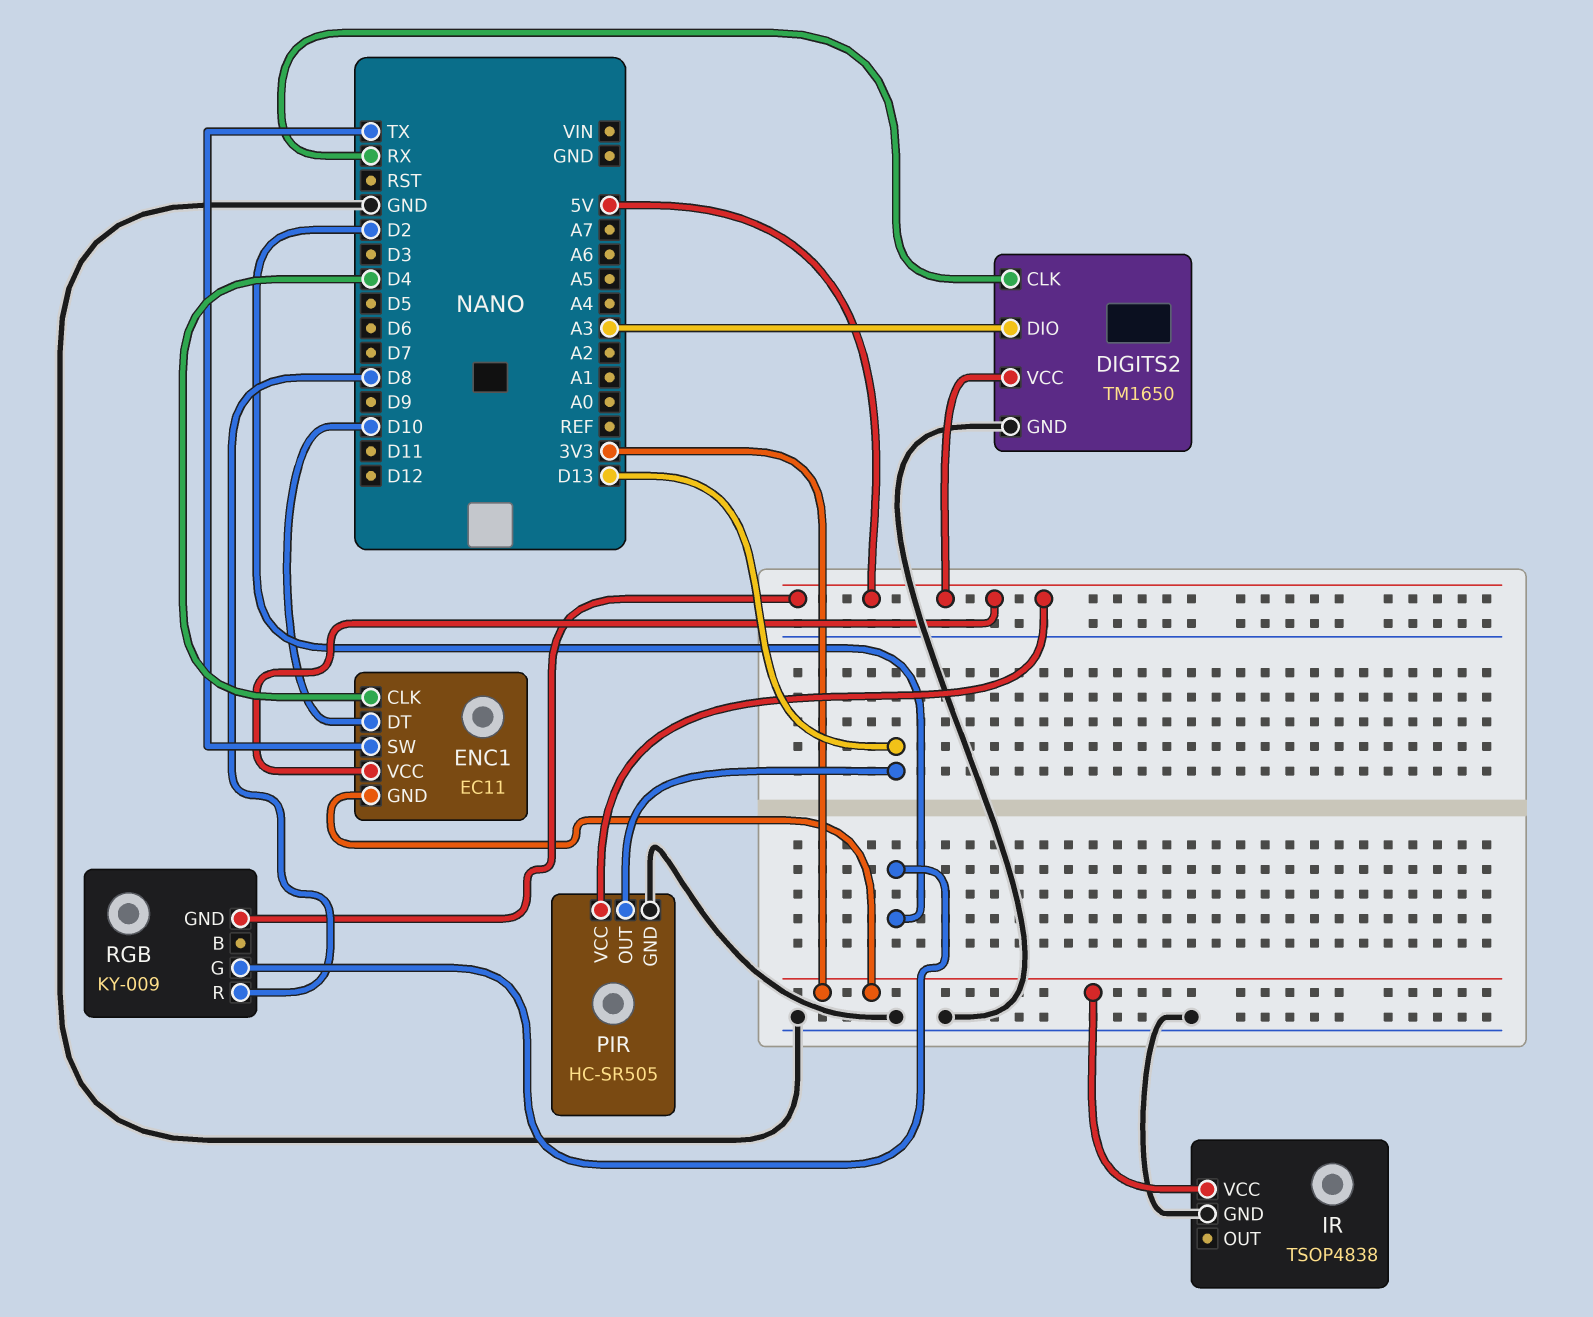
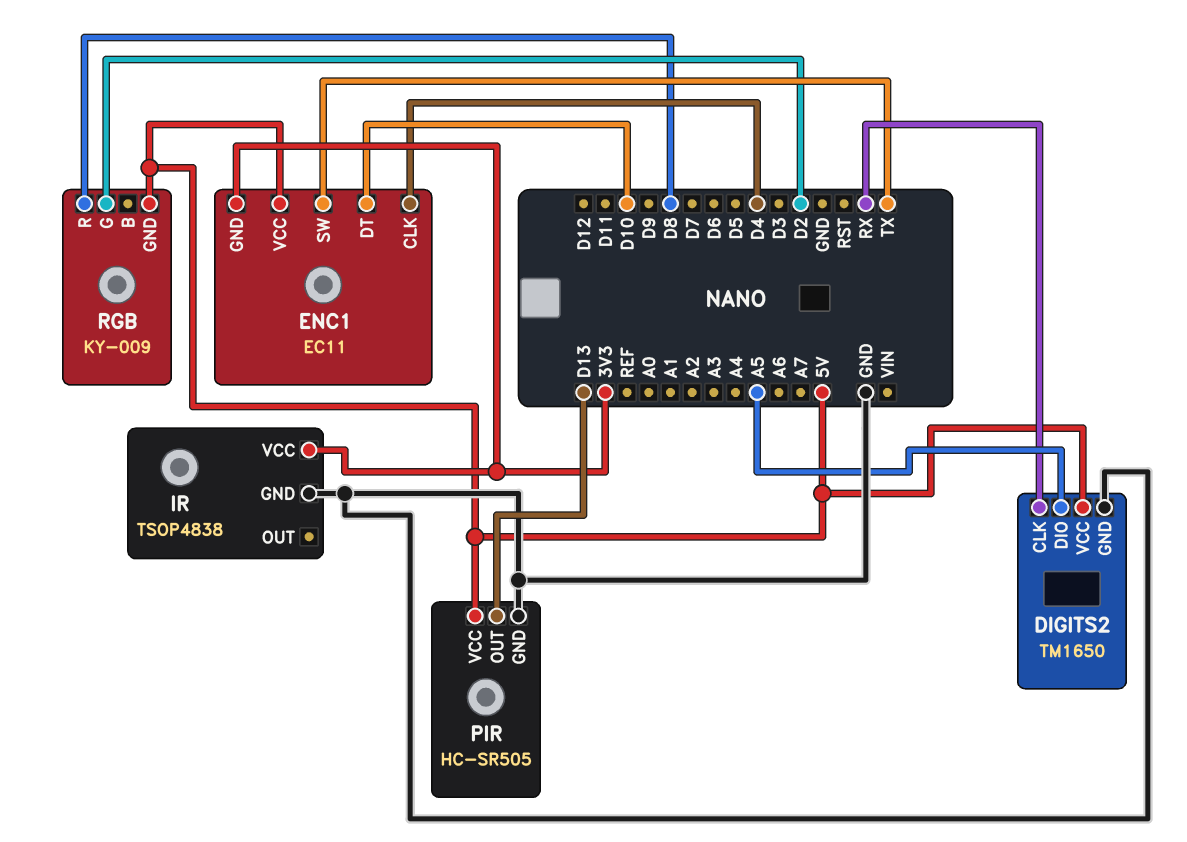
DIGITS2 pin DIO: A3 -> A5

